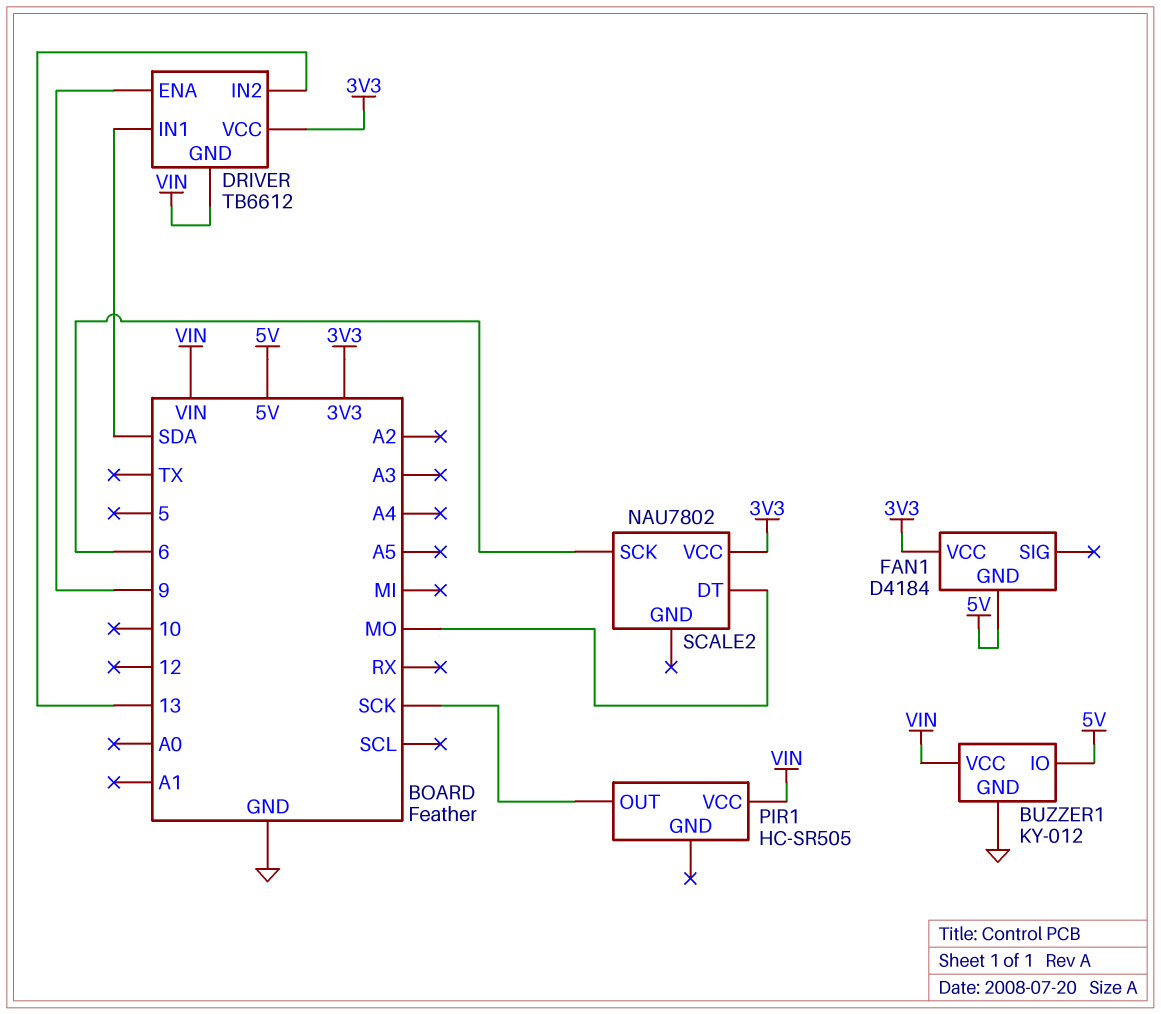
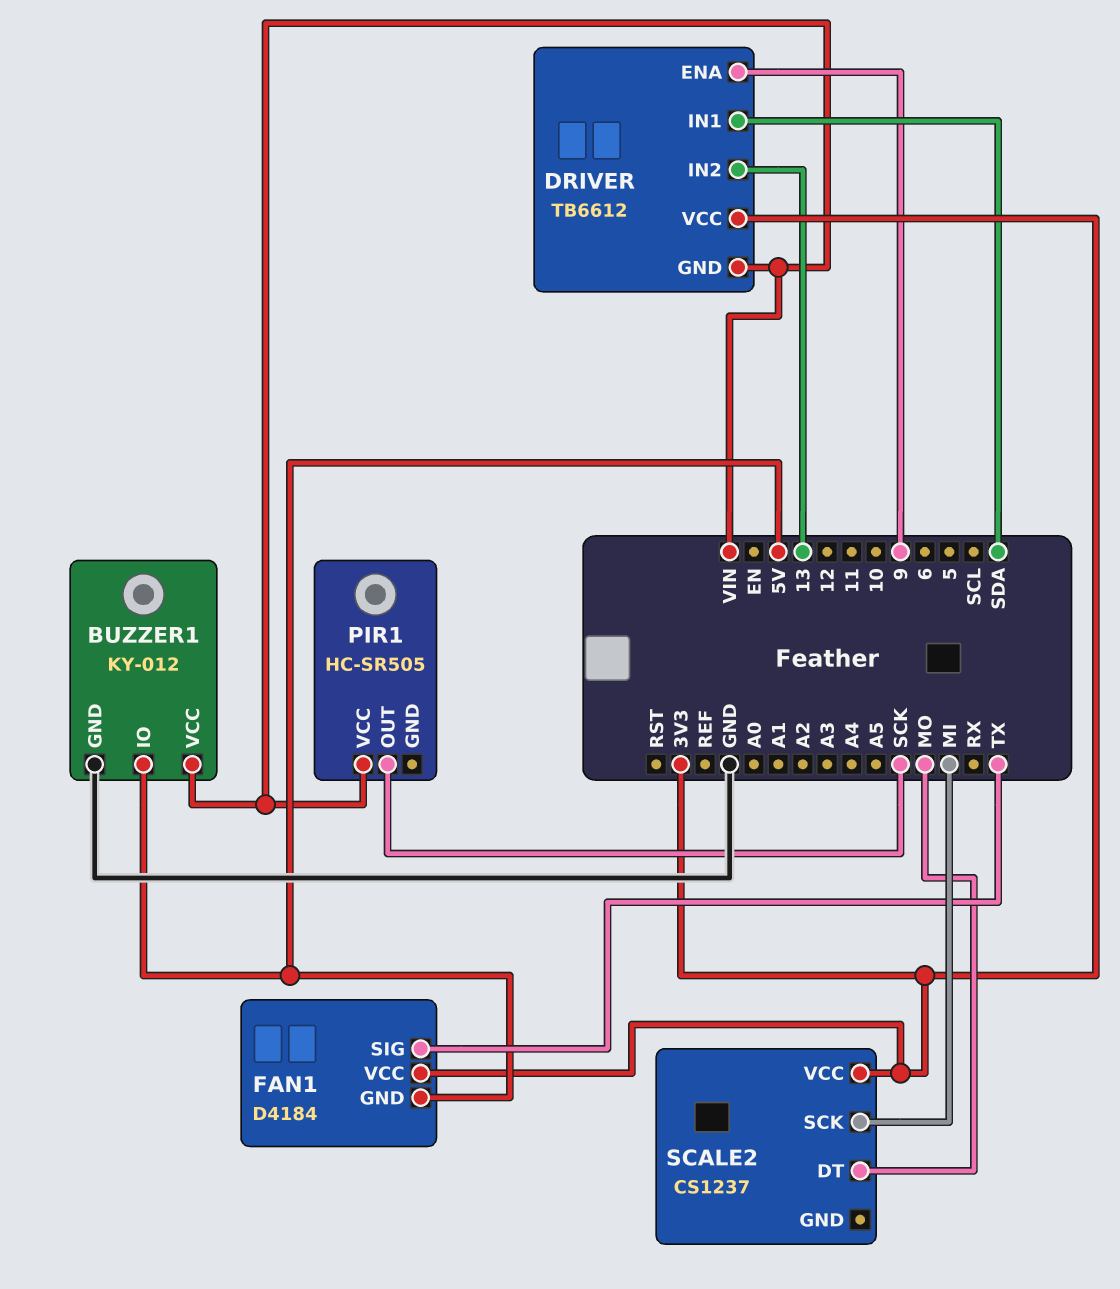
FAN1 pin SIG: none -> TX
SCALE2: NAU7802 -> CS1237
SCALE2 pin SCK: 6 -> MI

